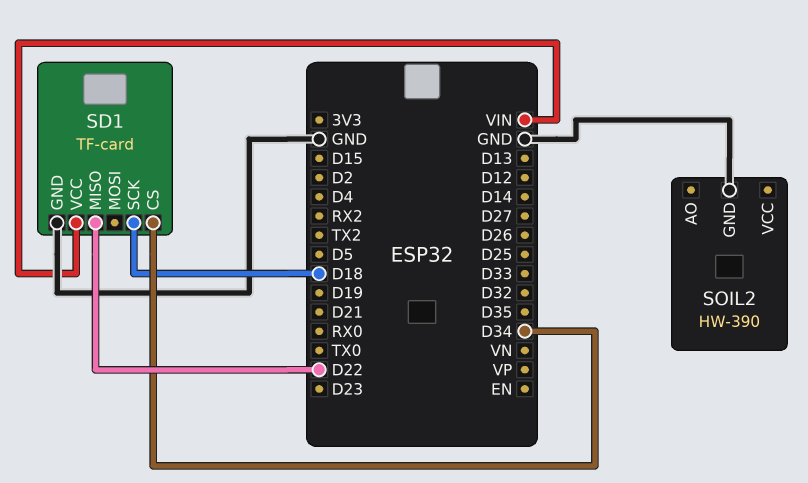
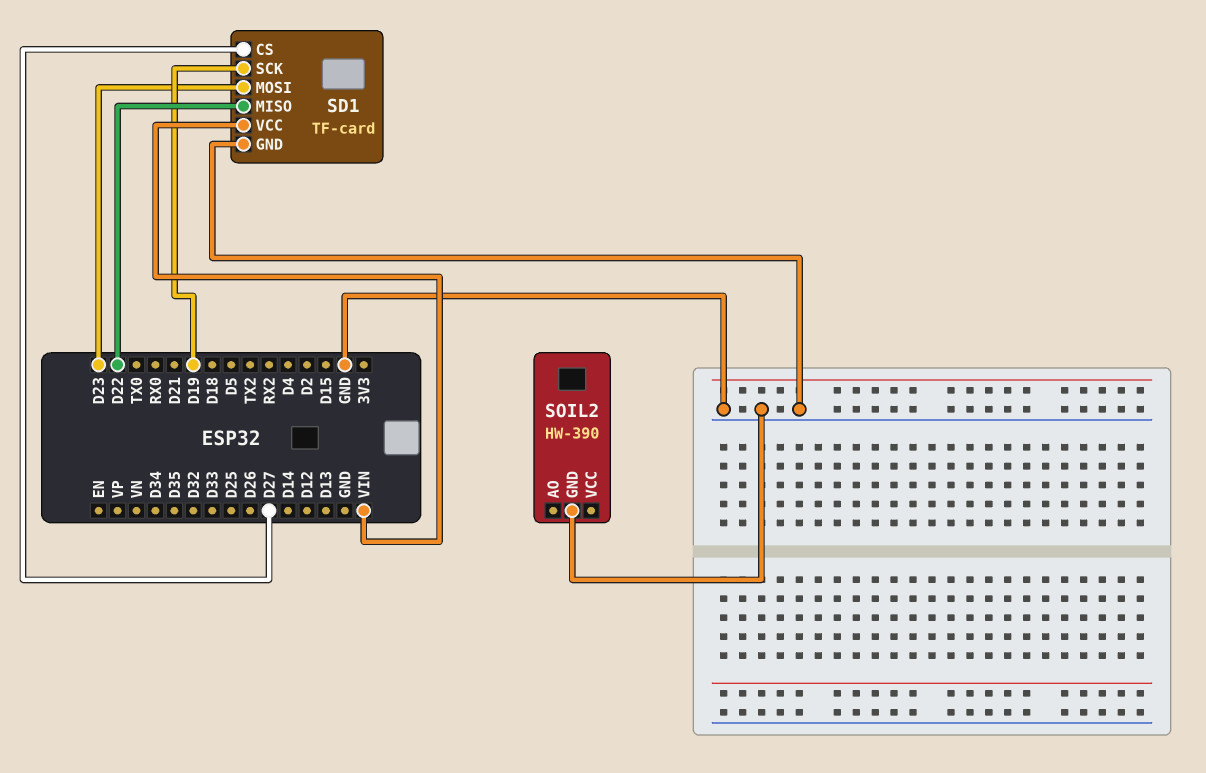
SD1 pin CS: D34 -> D27
SD1 pin MOSI: none -> D23
SD1 pin SCK: D18 -> D19

